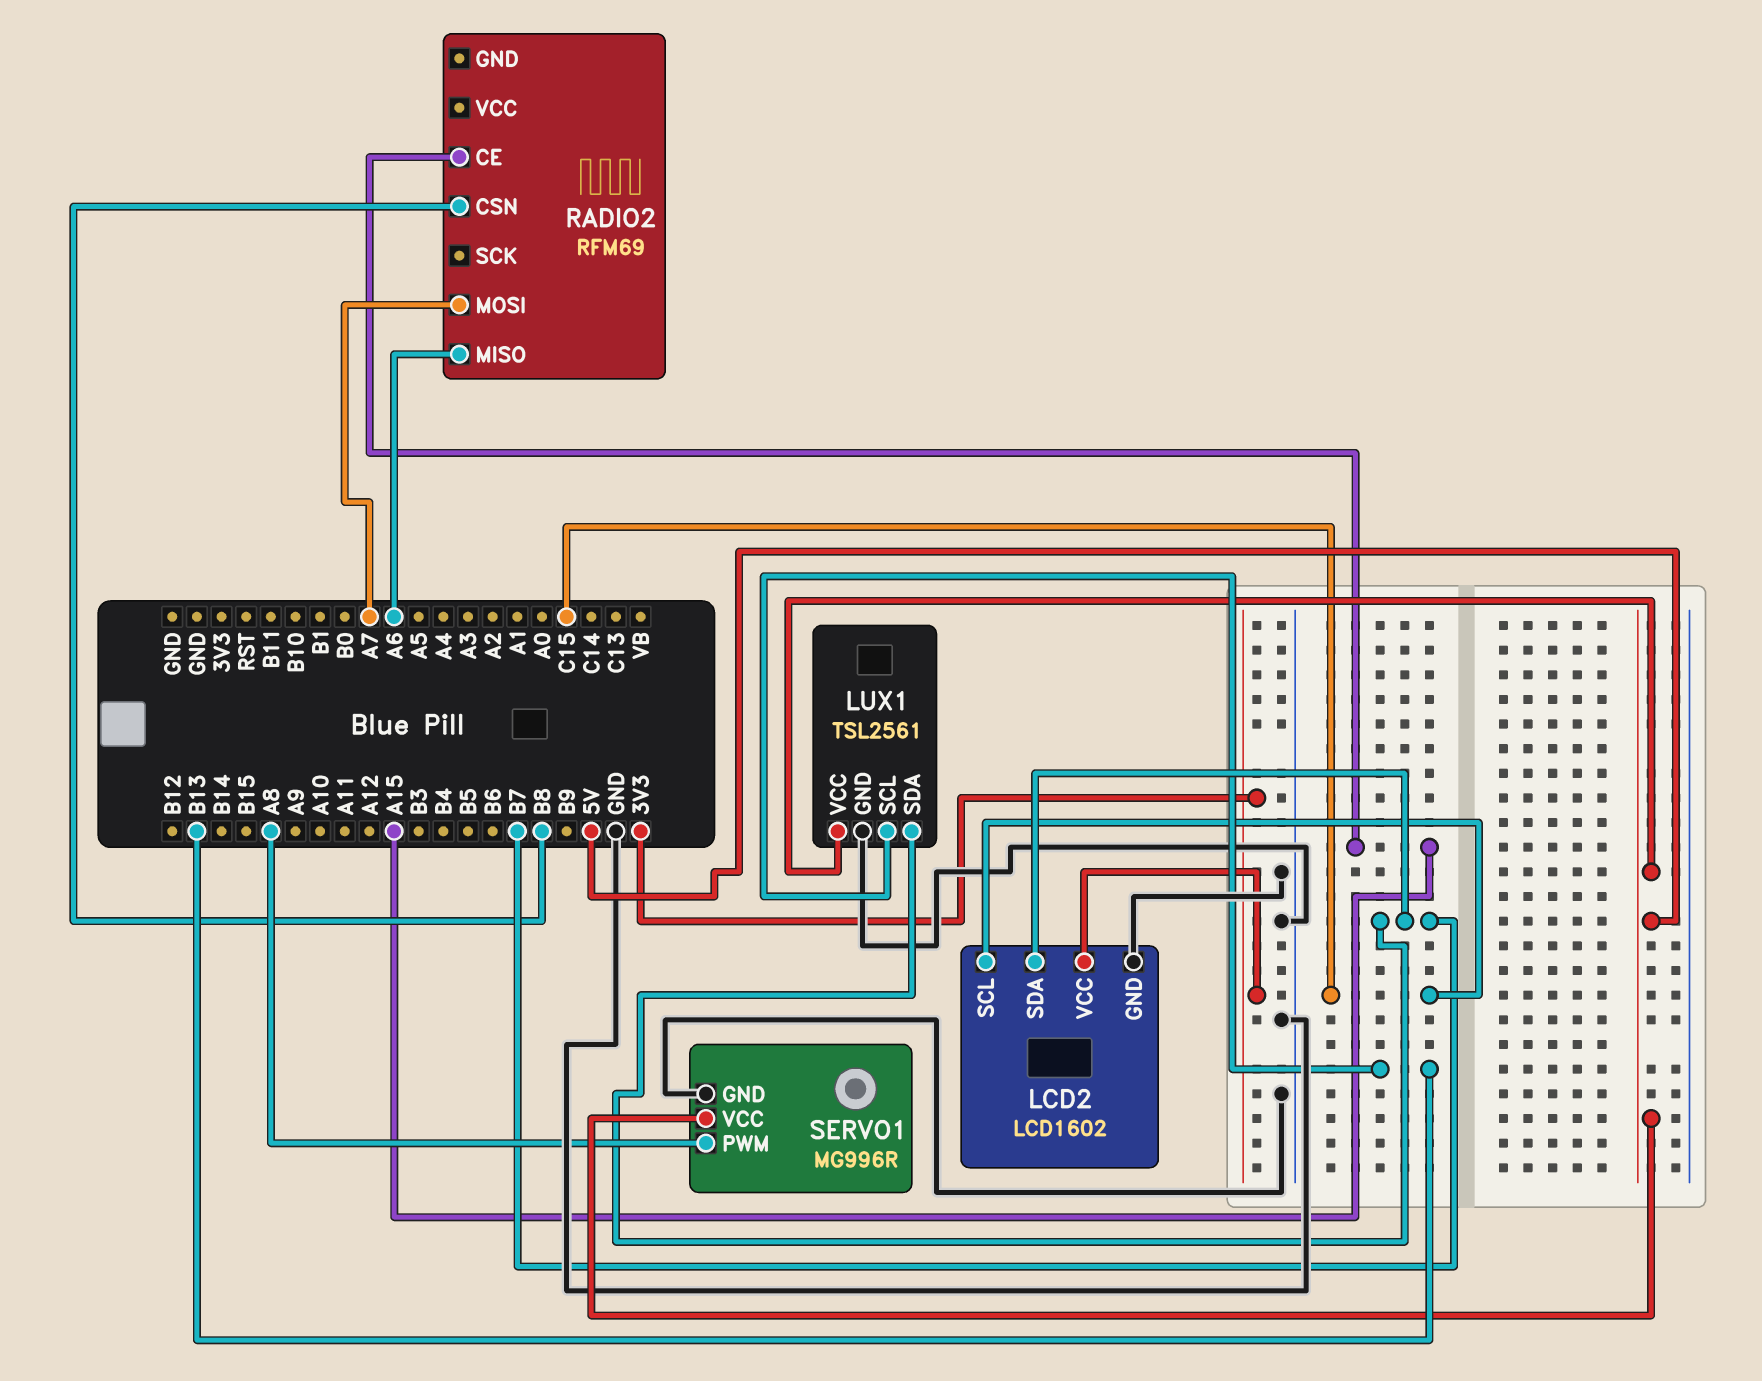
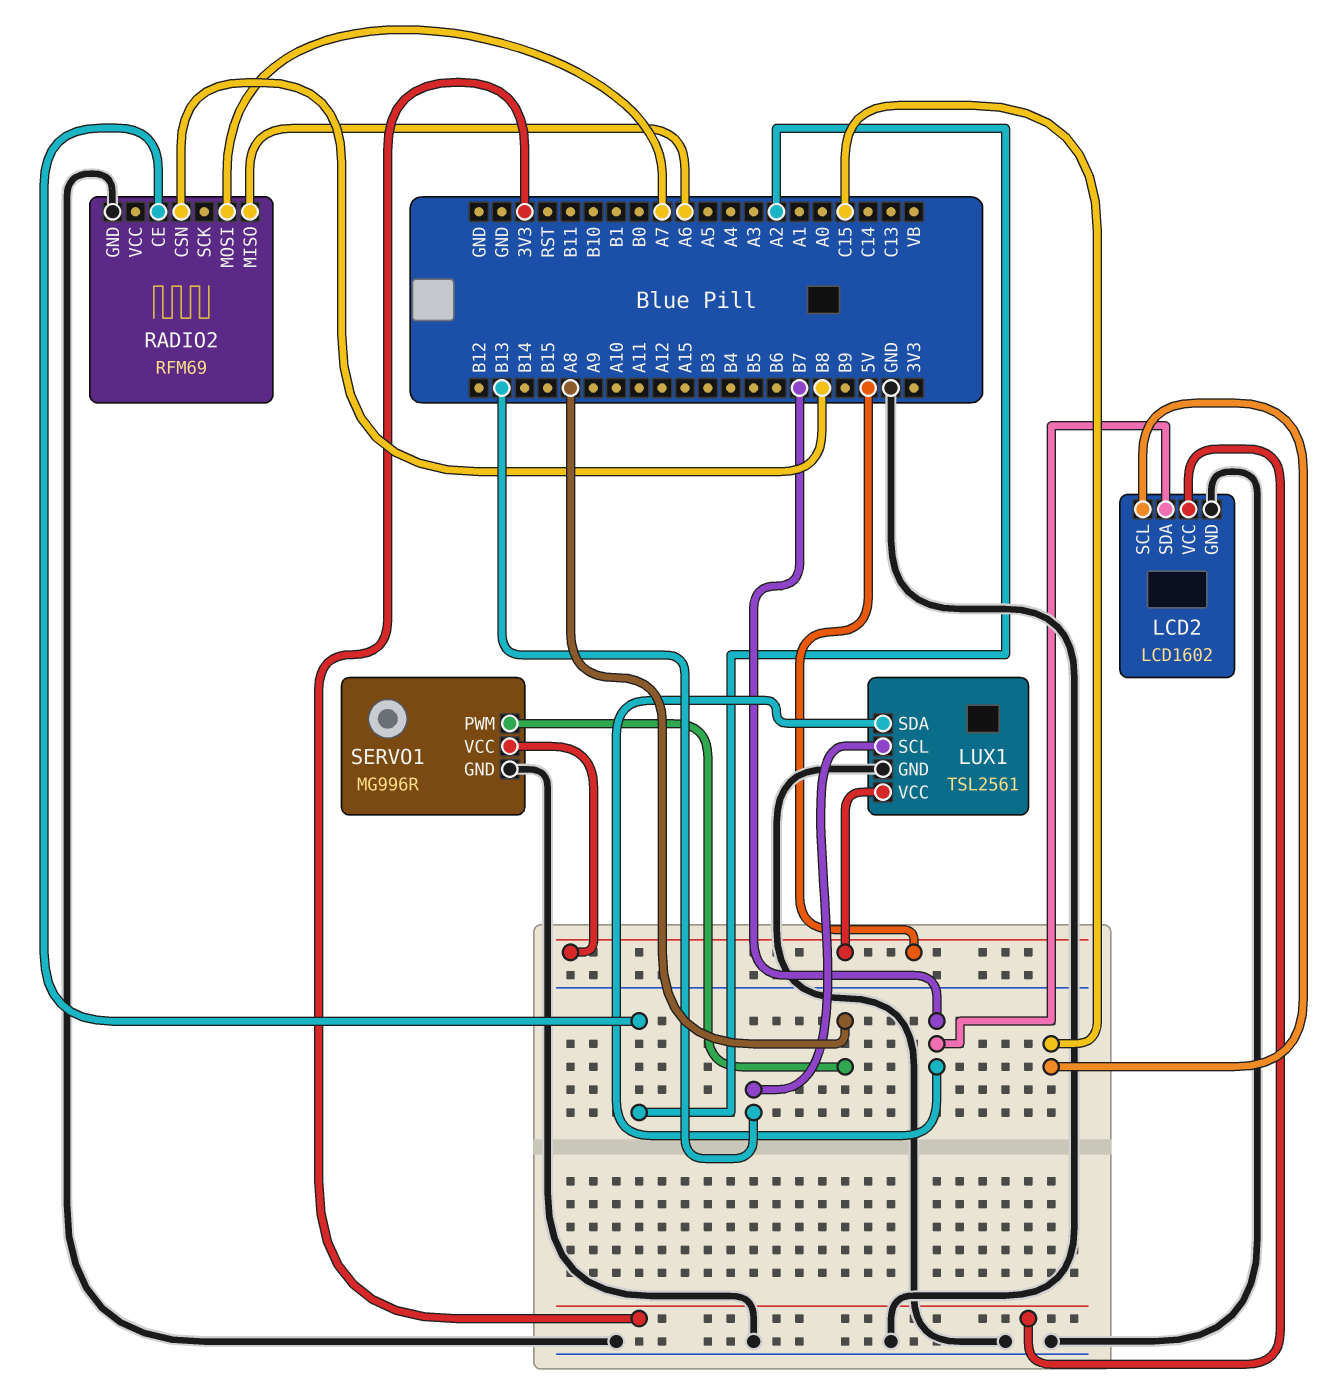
RADIO2 pin CE: A15 -> A2
RADIO2 pin GND: none -> GND

